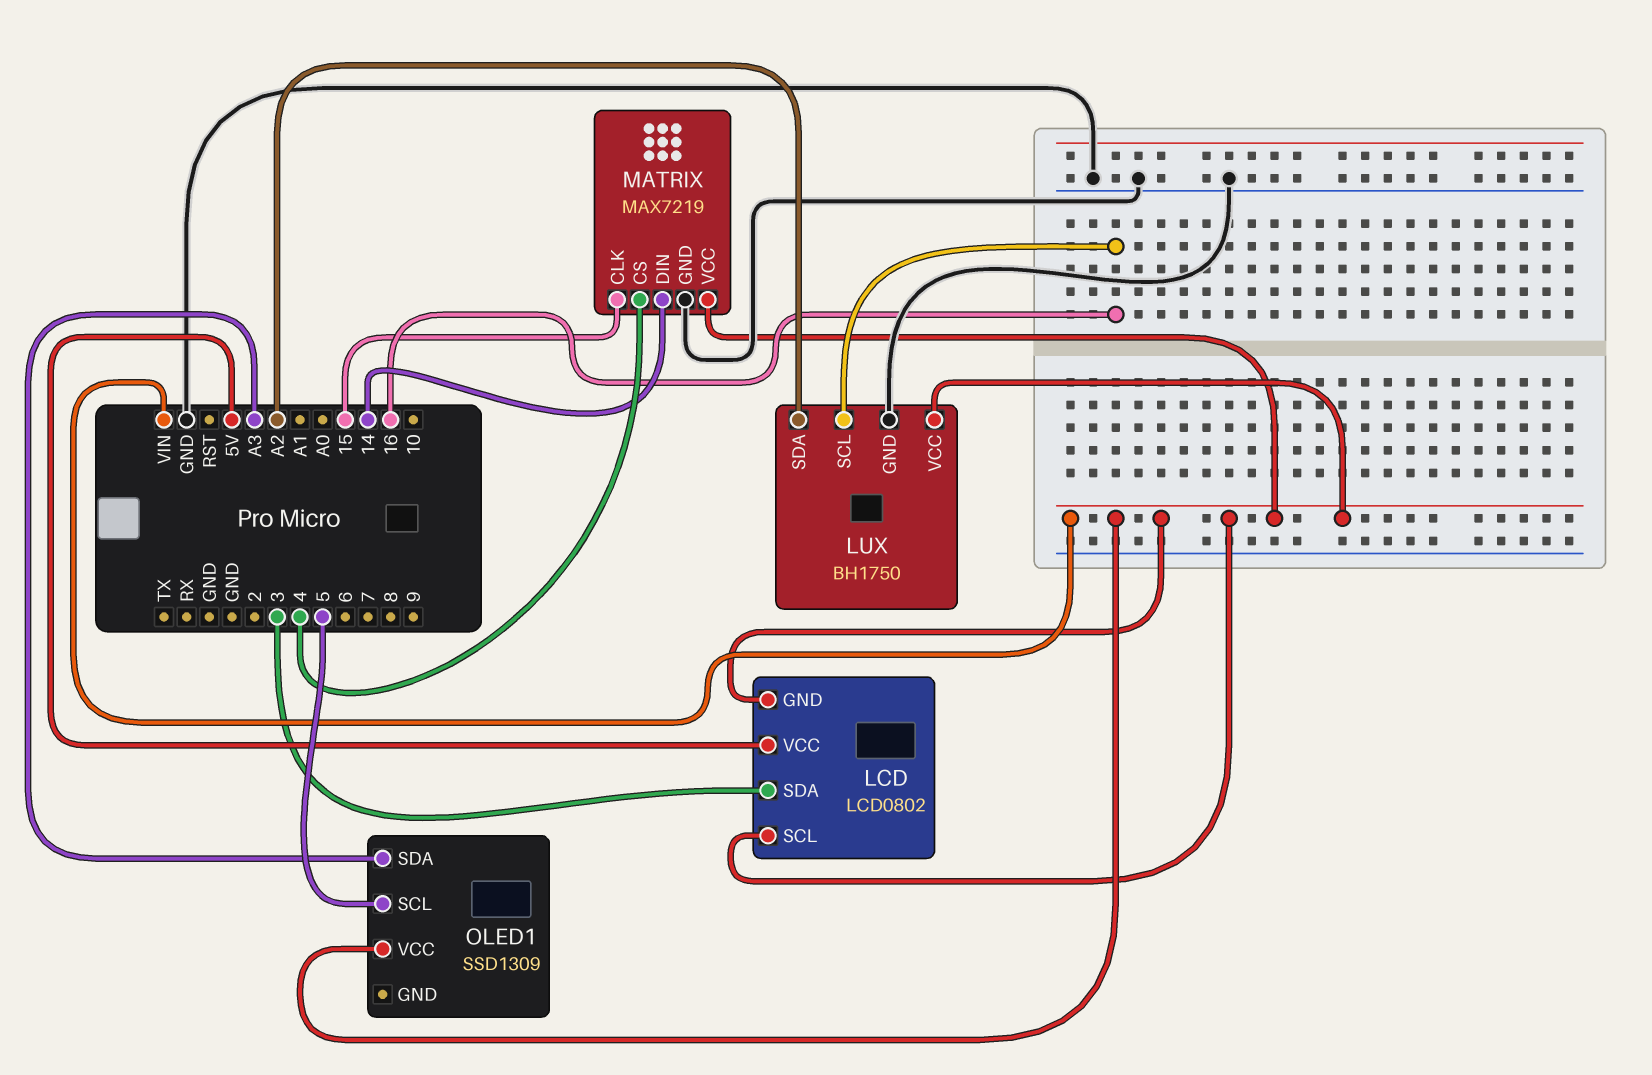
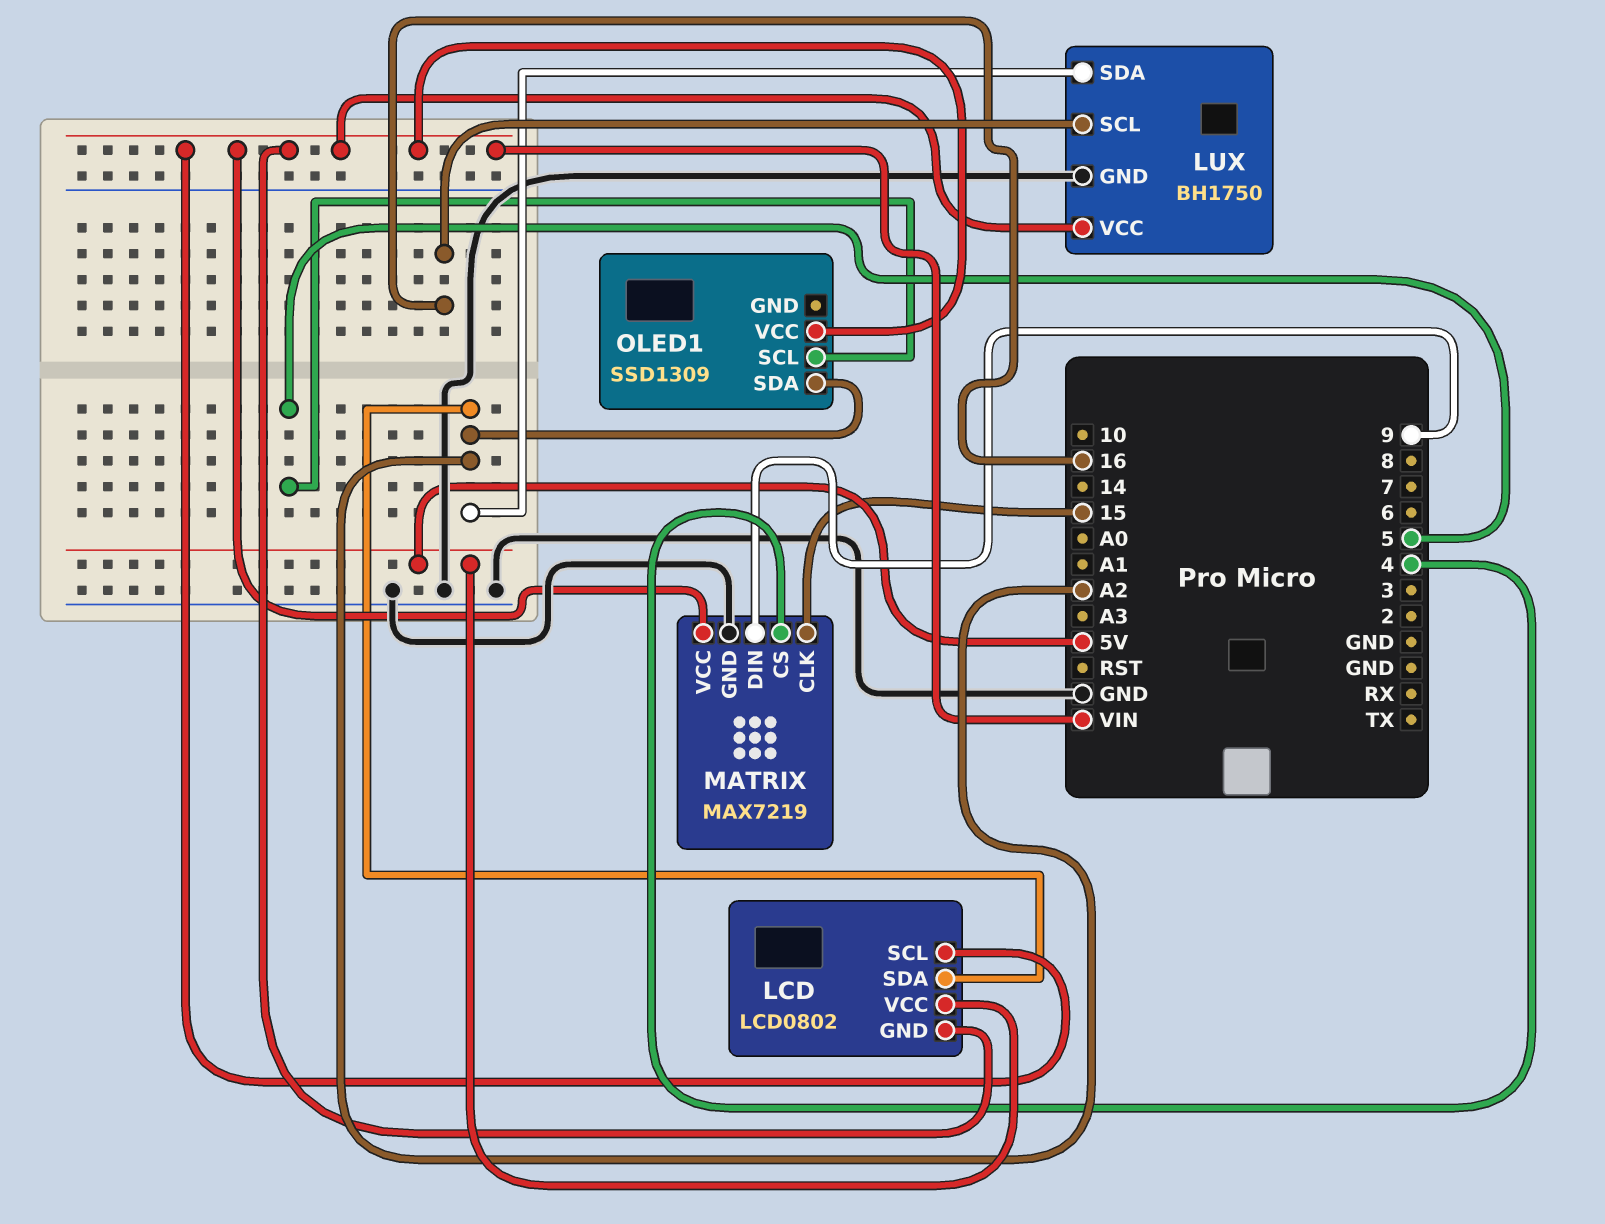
LCD pin SDA: 3 -> A2
MATRIX pin DIN: 14 -> 9
OLED1 pin SDA: A3 -> A2

